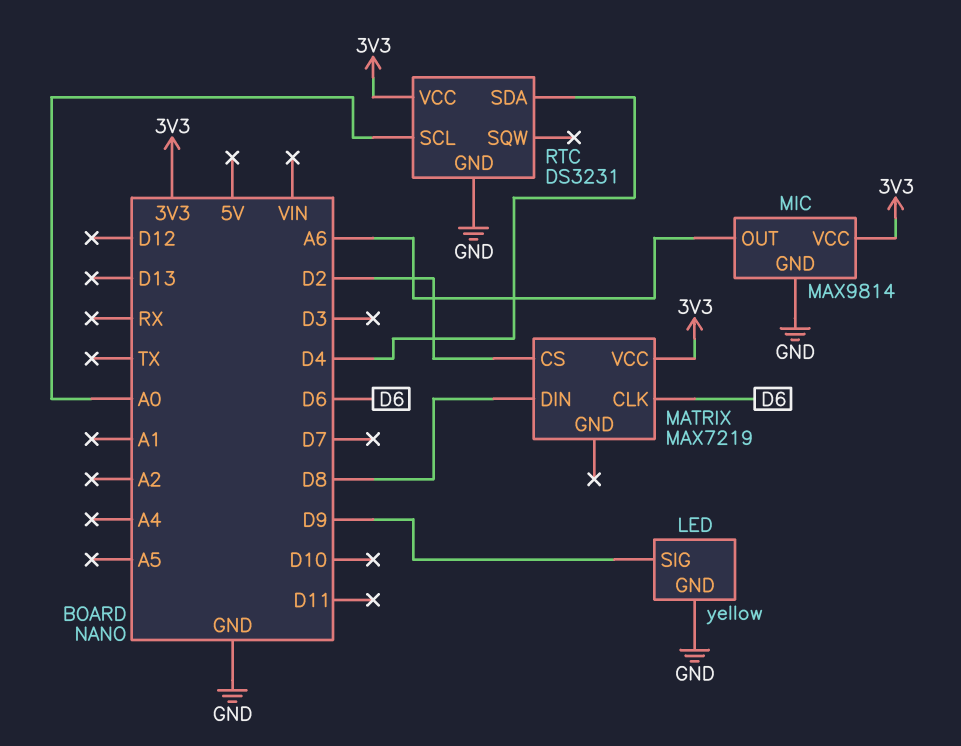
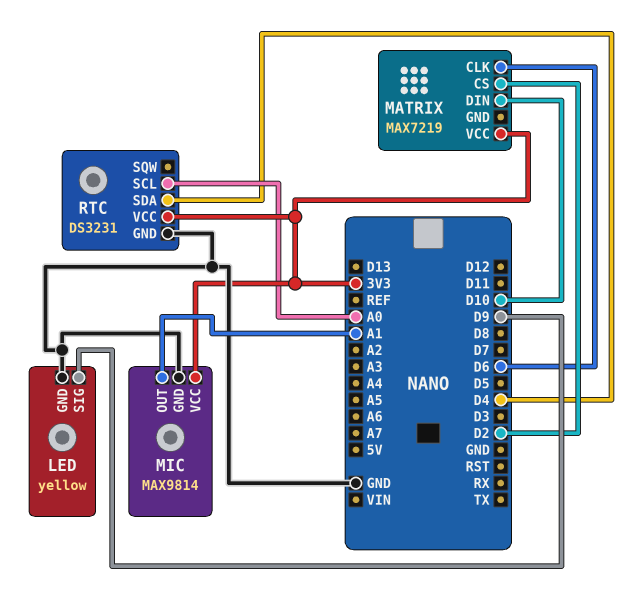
MATRIX pin DIN: D8 -> D10
MIC pin OUT: A6 -> A1

